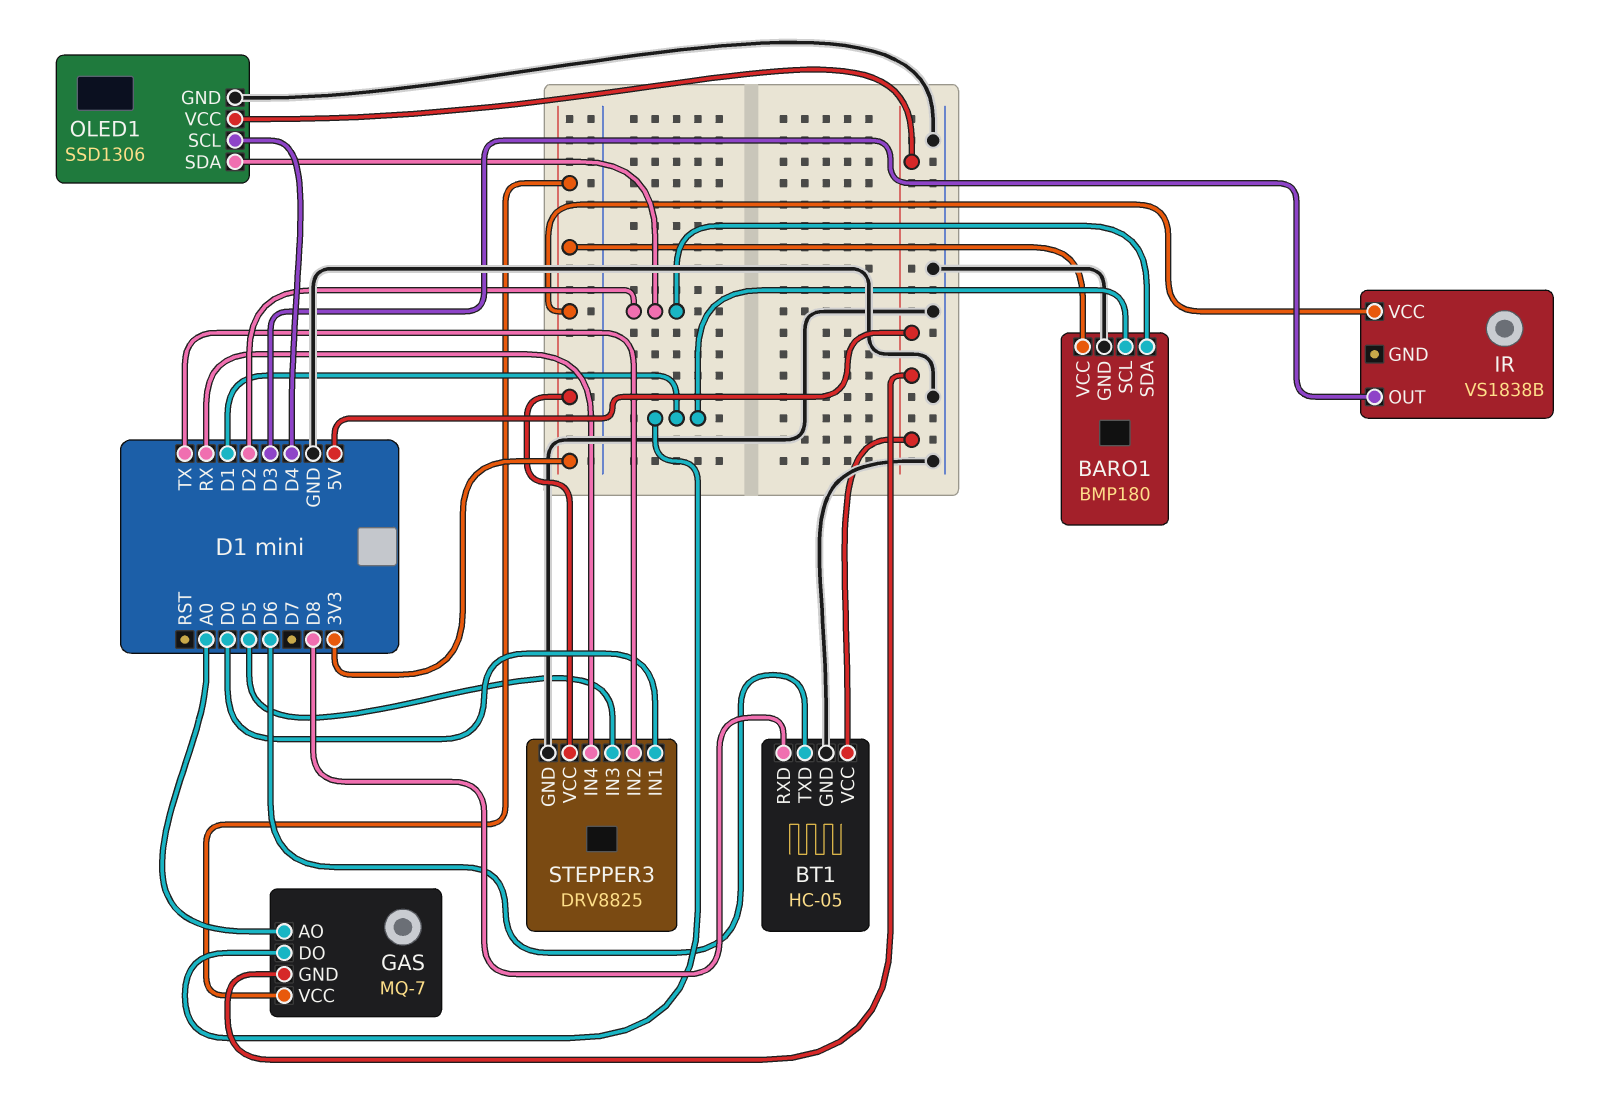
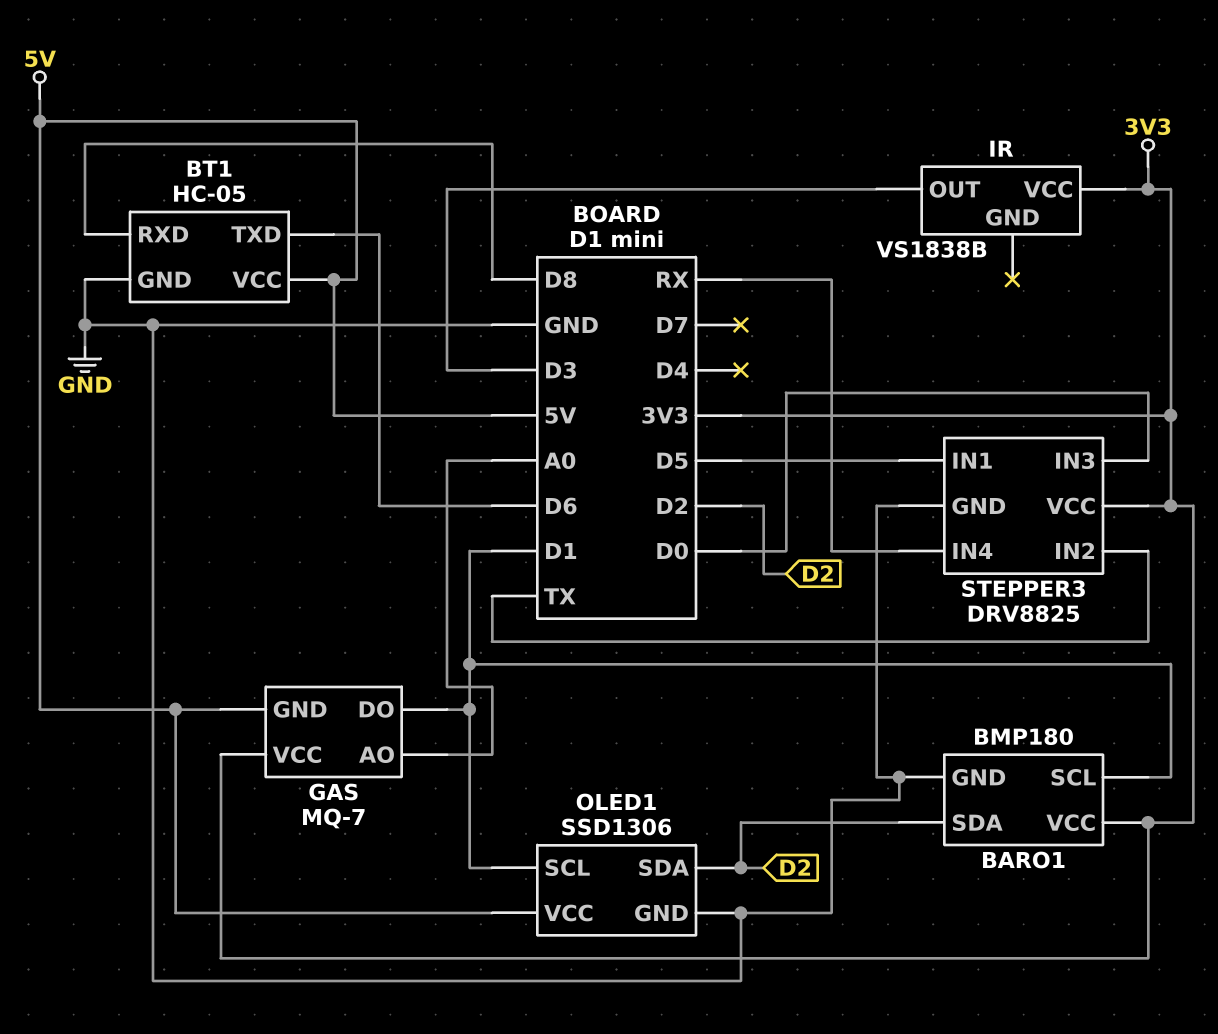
OLED1 pin SCL: D4 -> D1
STEPPER3 pin IN1: D0 -> D5
STEPPER3 pin IN3: D5 -> D0

